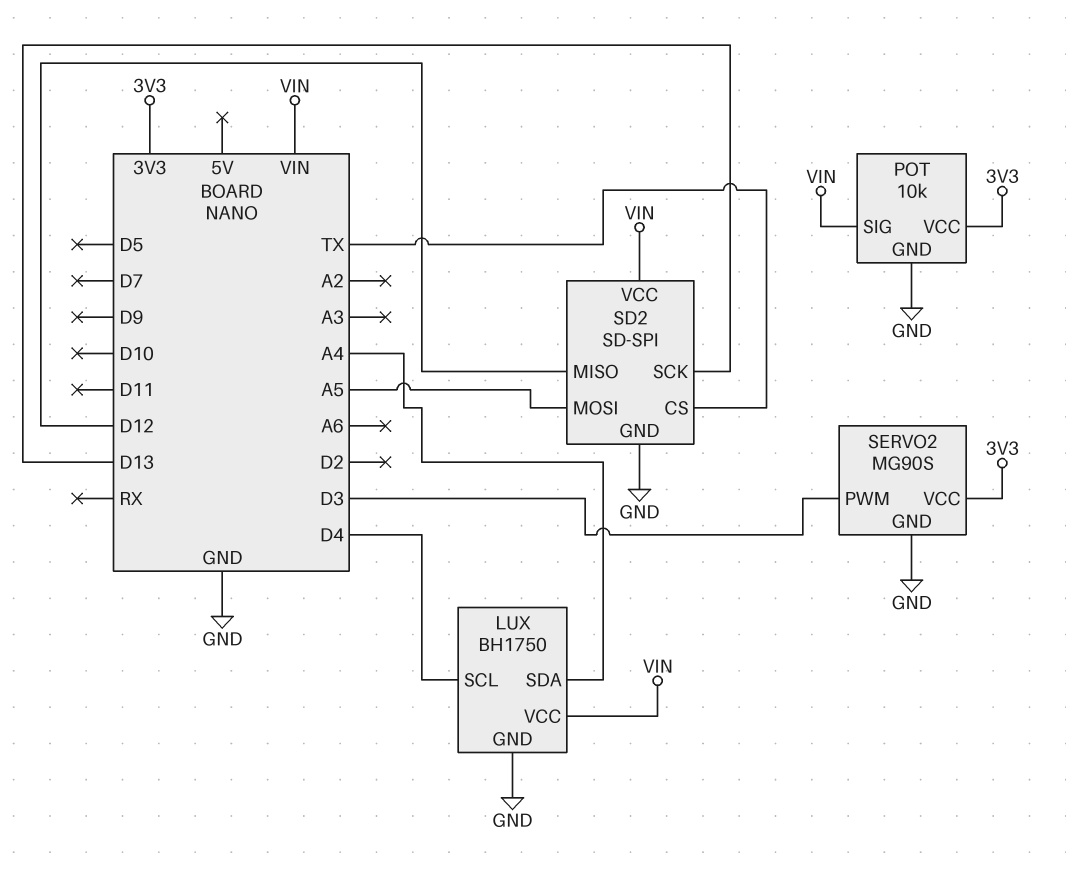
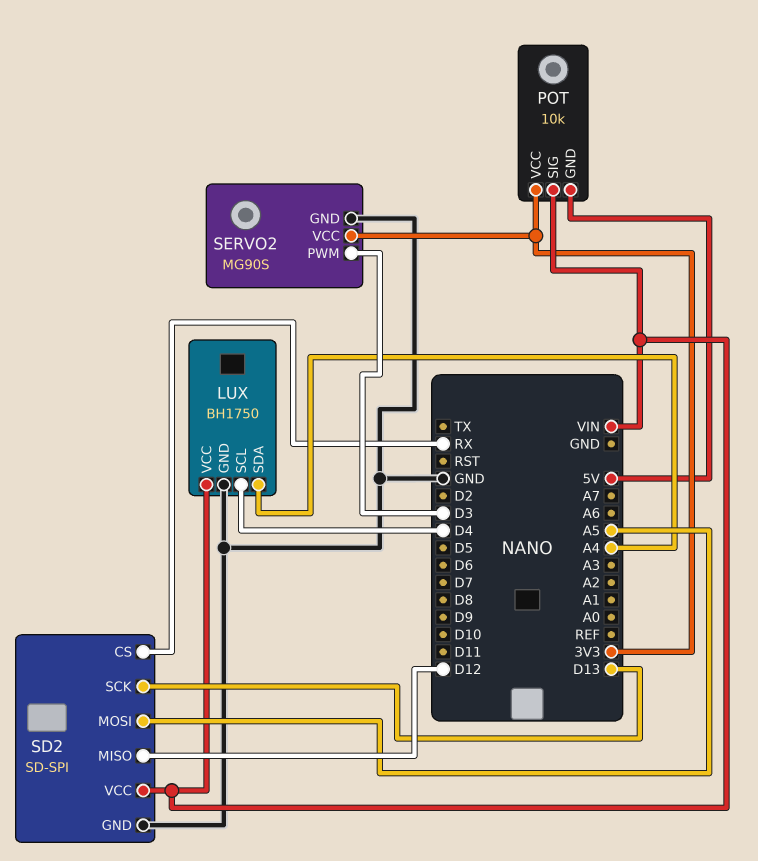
POT pin GND: GND -> 5V
SD2 pin CS: TX -> RX

